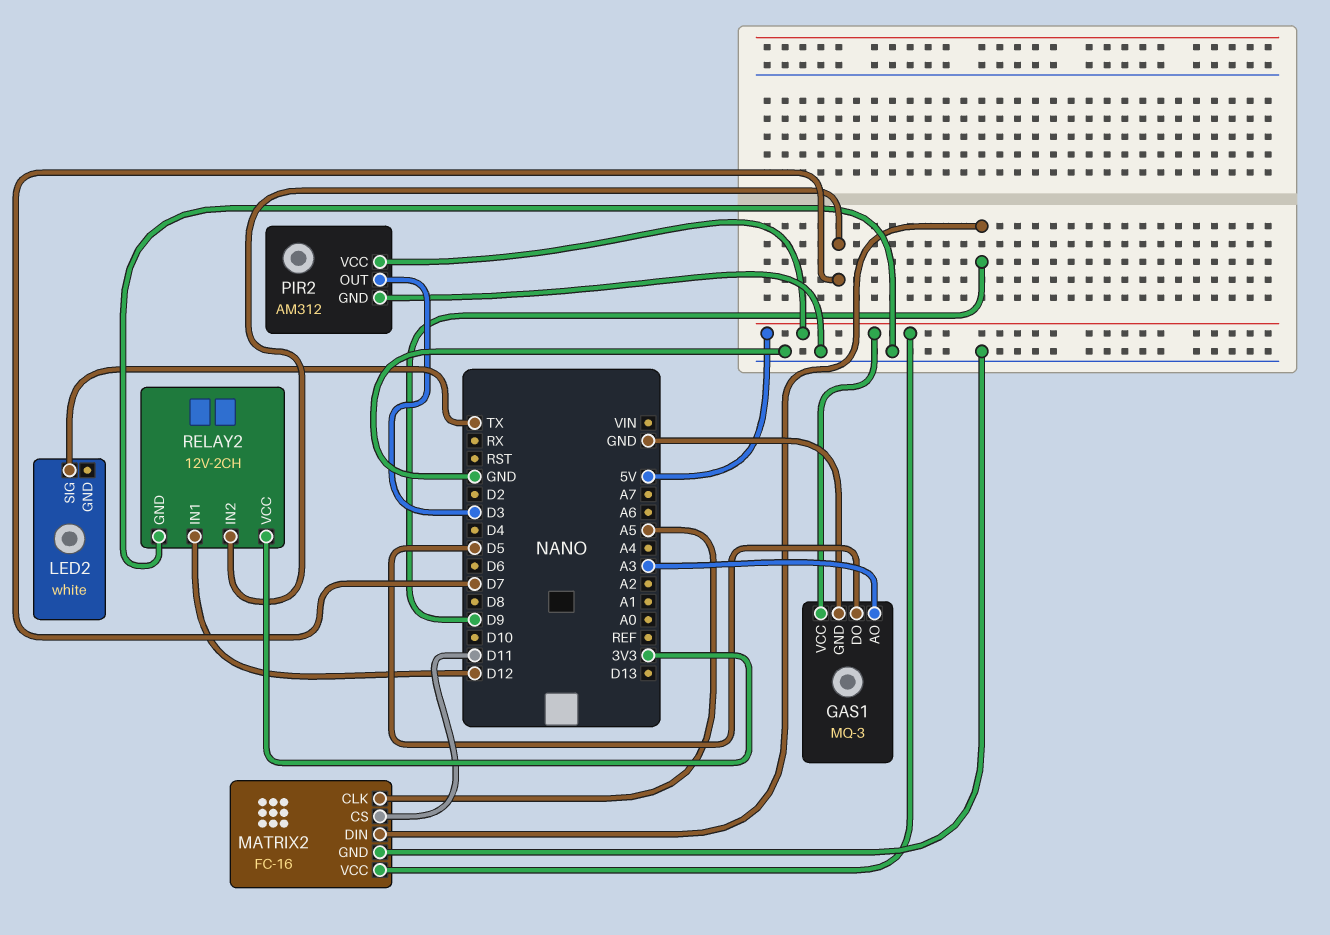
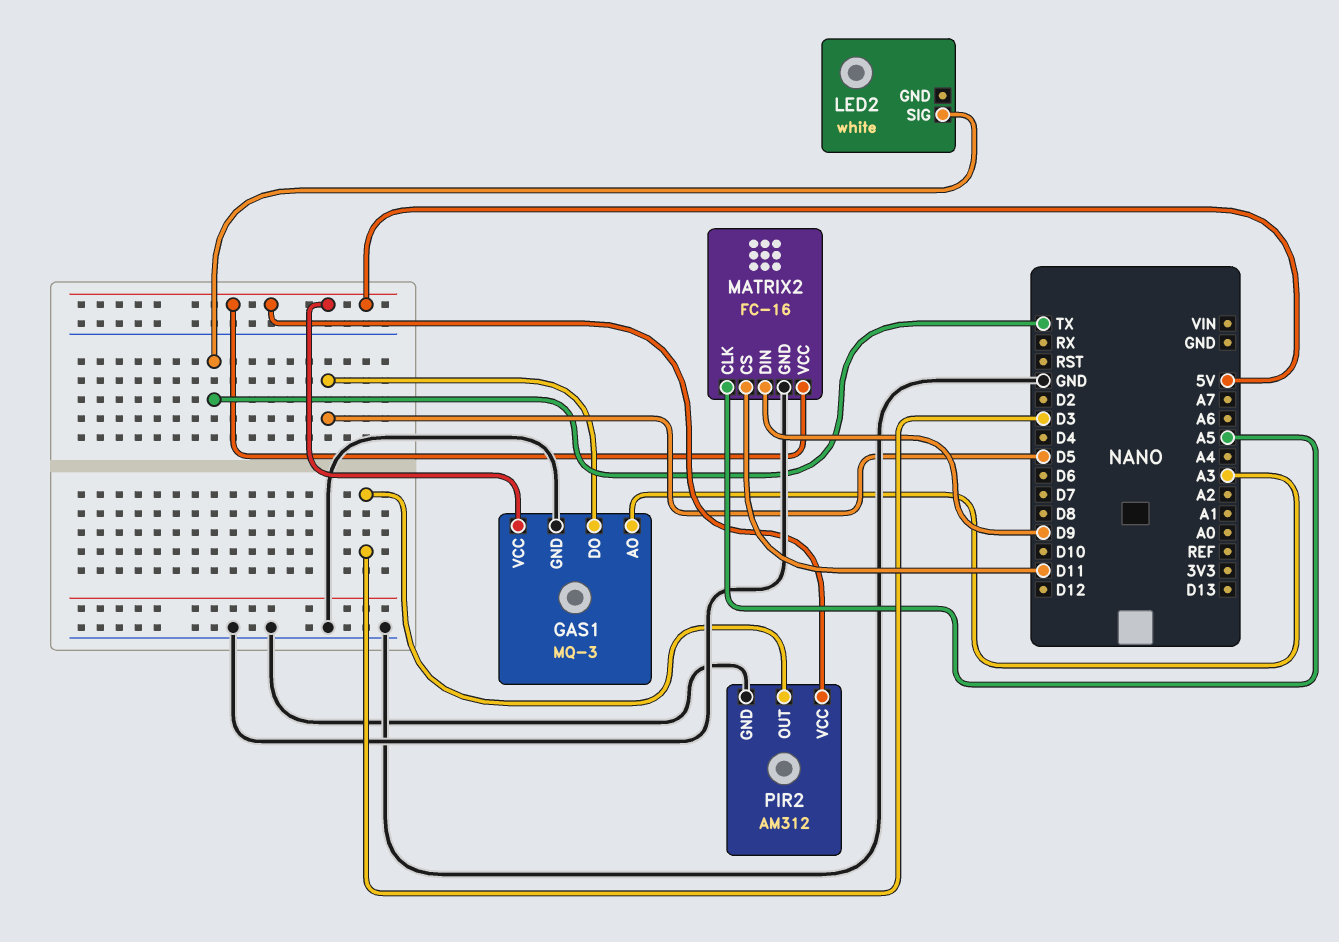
RELAY2: 12V-2CH -> none
RELAY2 pin GND: GND -> none
RELAY2 pin IN1: D12 -> none
RELAY2 pin IN2: D7 -> none
RELAY2 pin VCC: 3V3 -> none

